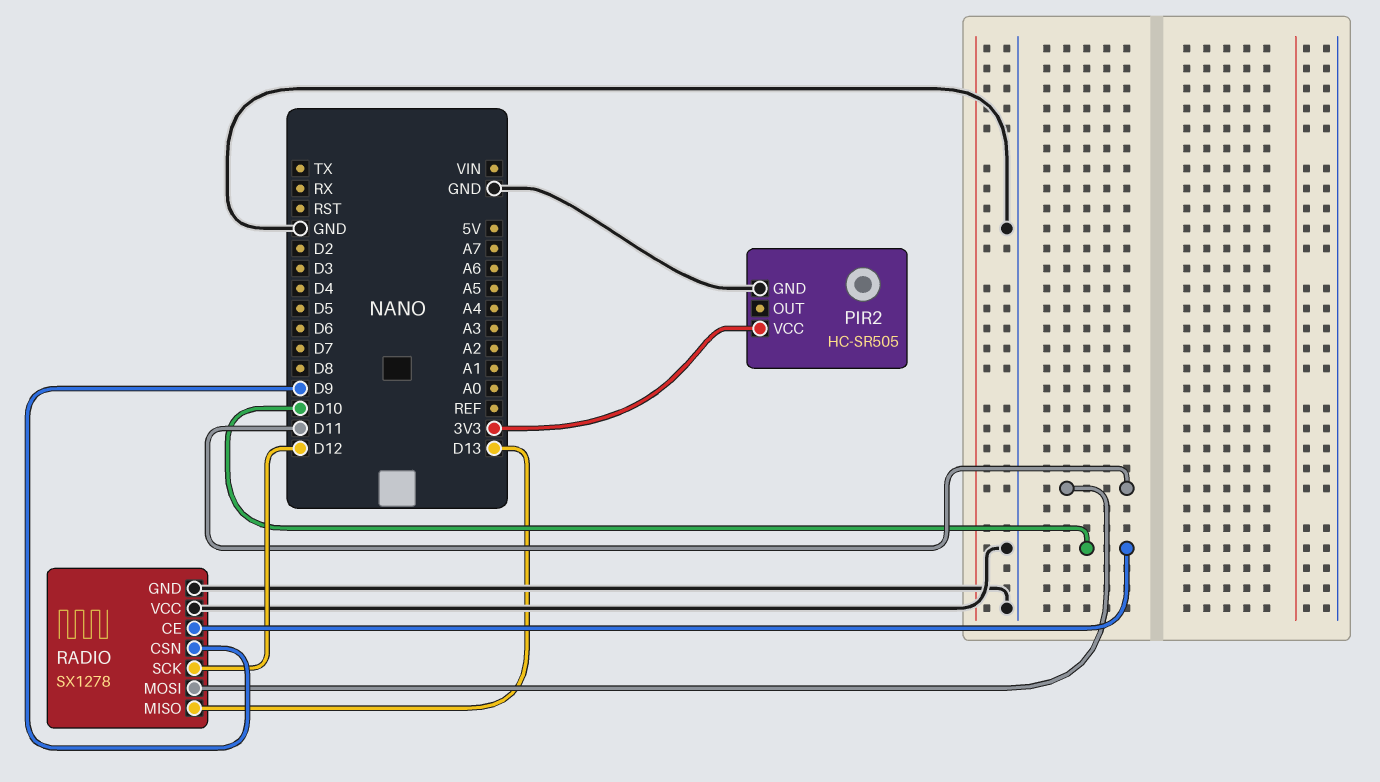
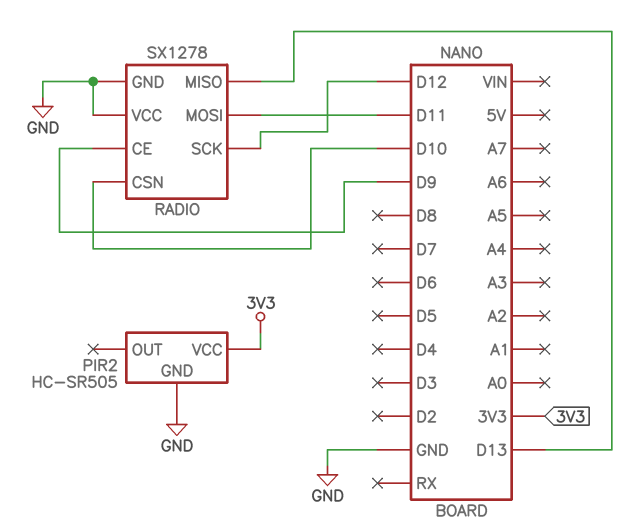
RADIO pin CE: D10 -> D9
RADIO pin CSN: D9 -> D10

